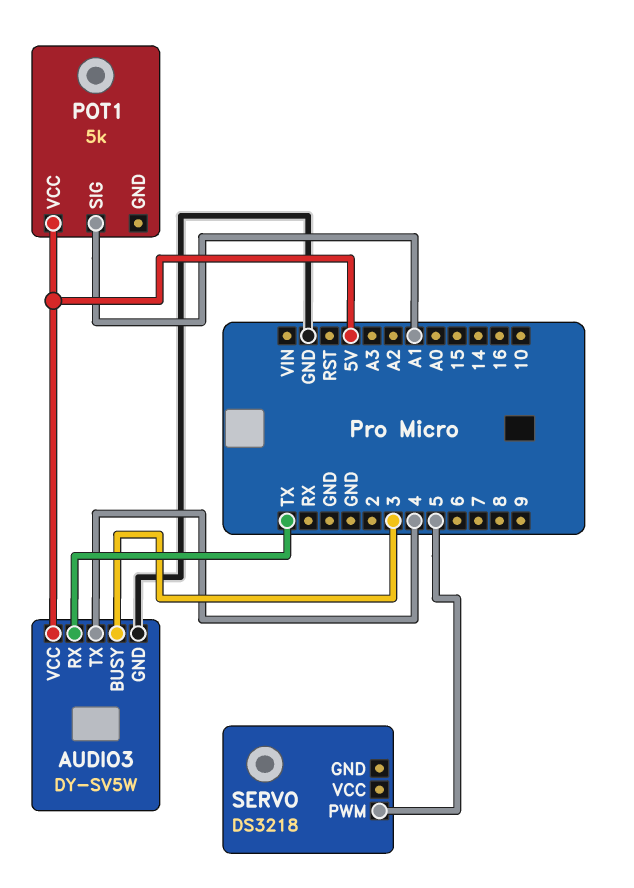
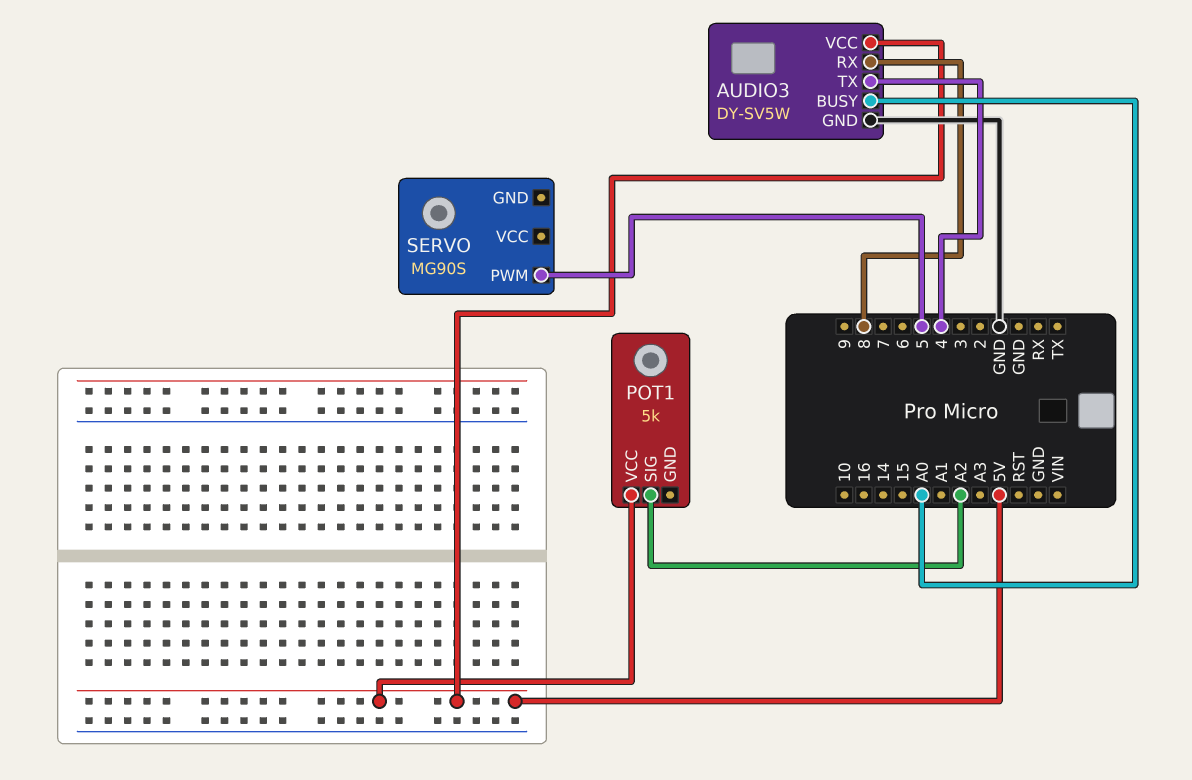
AUDIO3 pin BUSY: 3 -> A0
AUDIO3 pin RX: TX -> 8
POT1 pin SIG: A1 -> A2
SERVO: DS3218 -> MG90S

